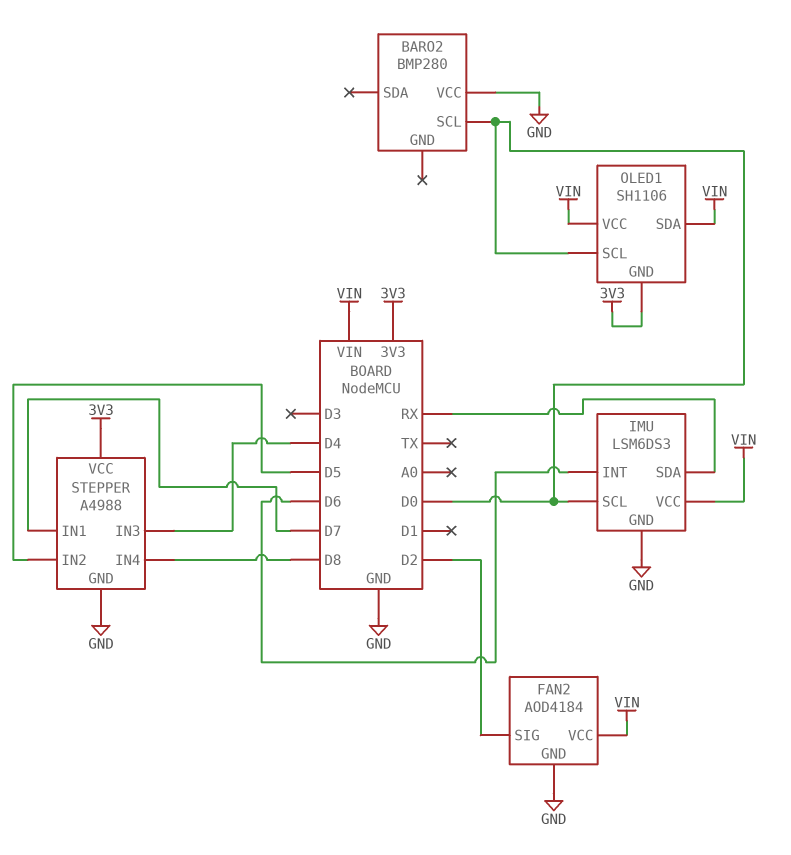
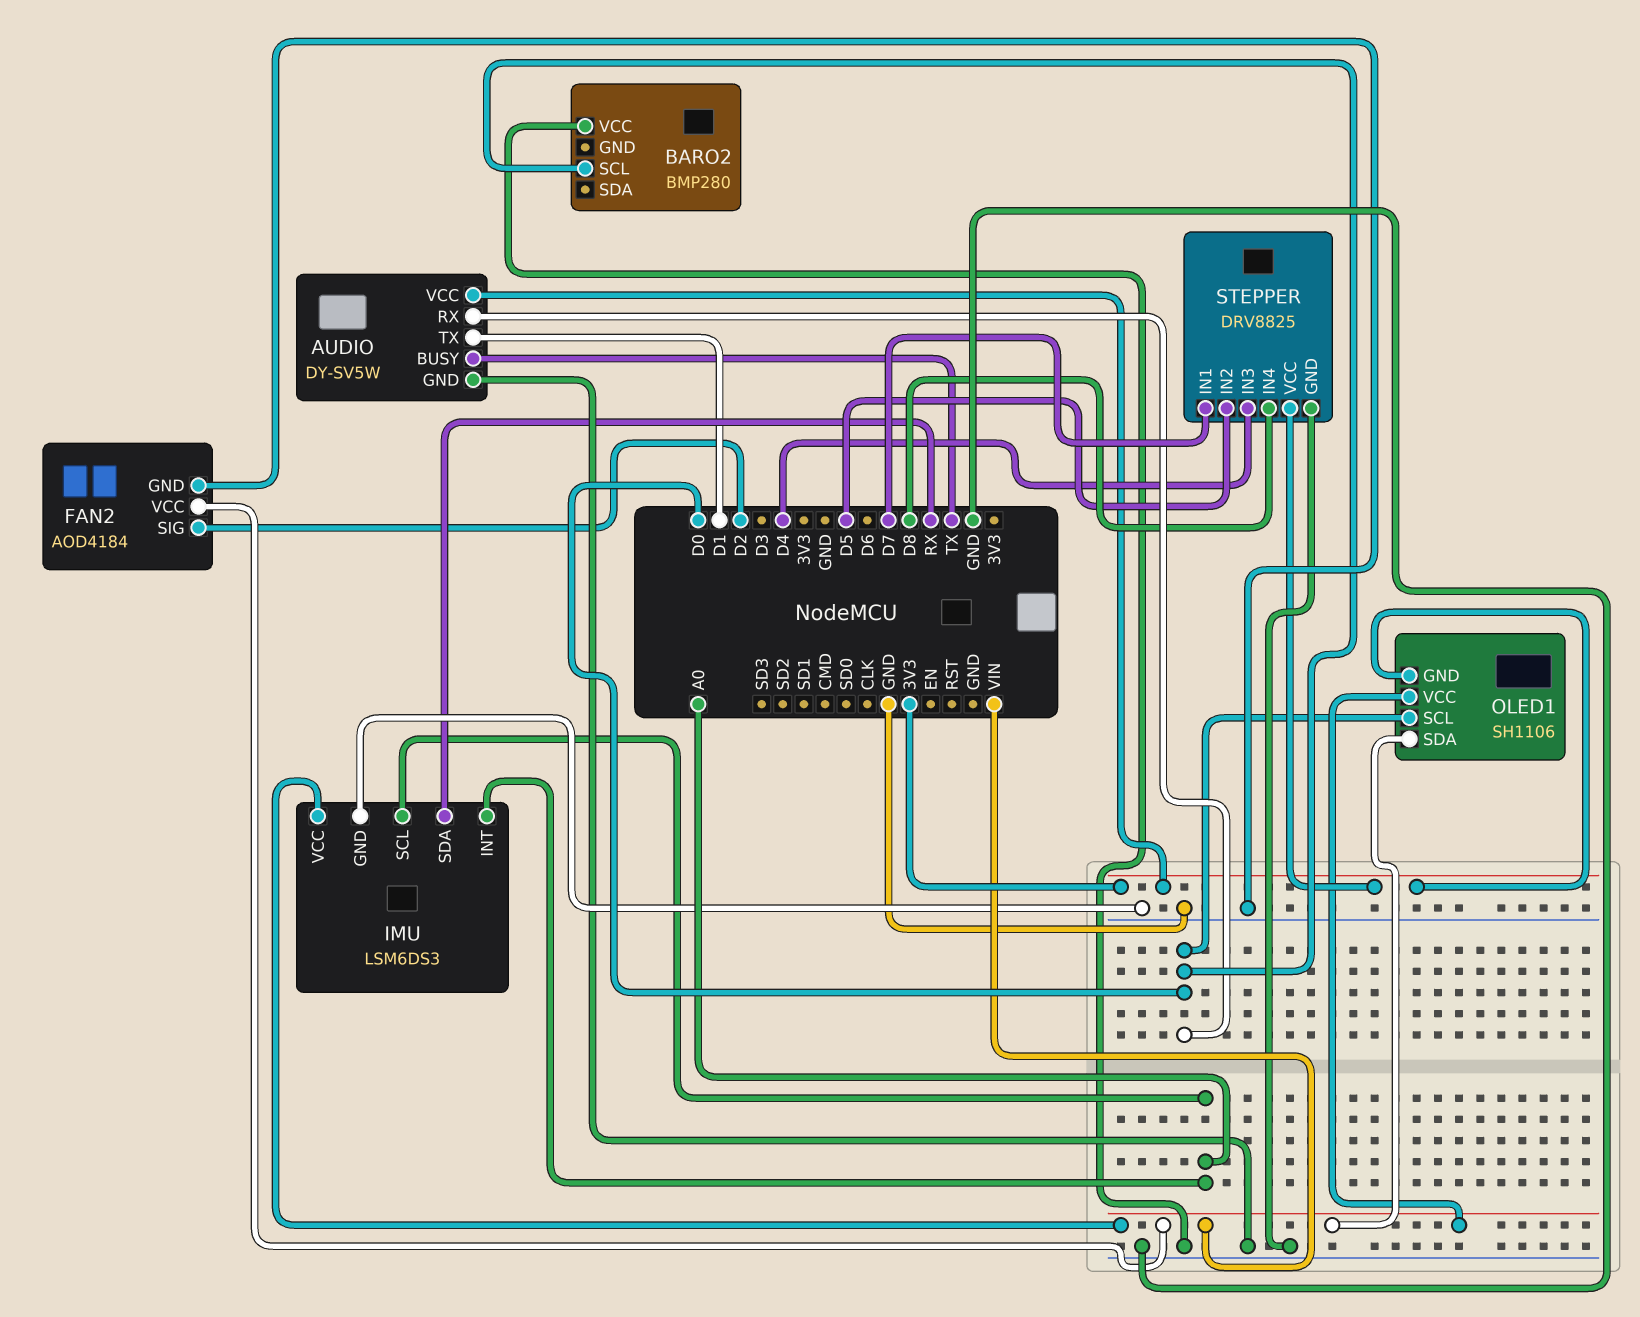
AUDIO: none -> DY-SV5W
AUDIO pin BUSY: none -> TX
AUDIO pin GND: none -> GND
AUDIO pin RX: none -> D0
AUDIO pin TX: none -> D1
AUDIO pin VCC: none -> 3V3
IMU pin INT: D6 -> A0
IMU pin SCL: D0 -> A0
STEPPER: A4988 -> DRV8825

